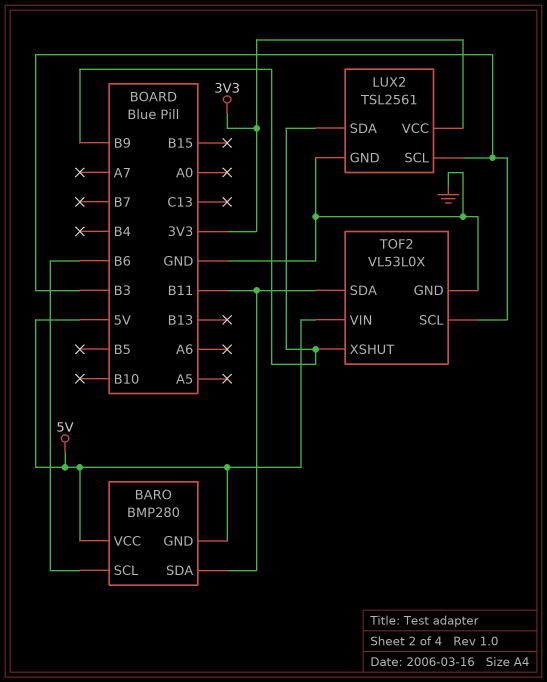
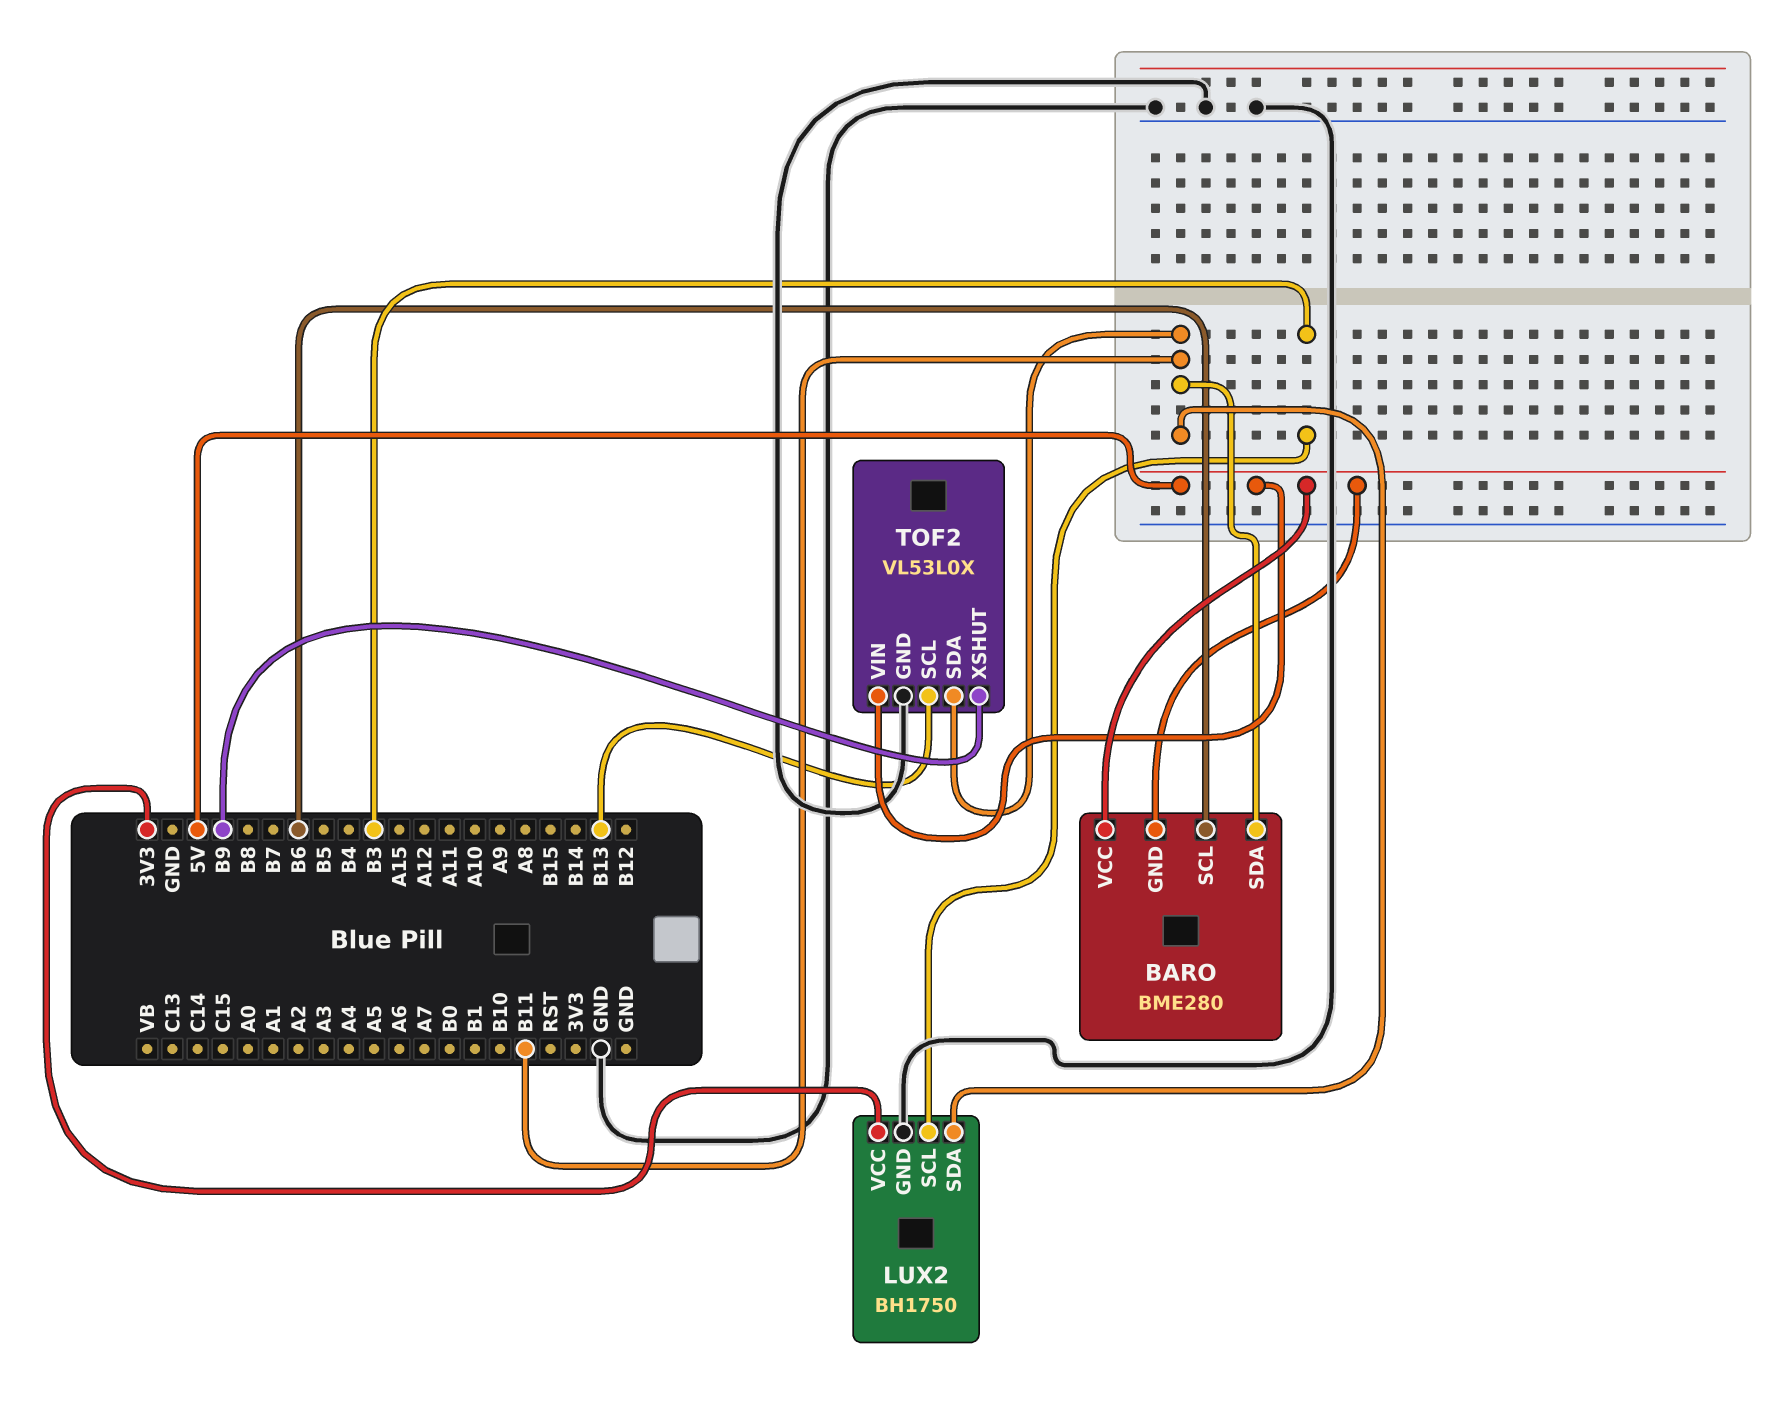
BARO: BMP280 -> BME280
LUX2: TSL2561 -> BH1750
LUX2 pin SDA: B9 -> B11
TOF2 pin SCL: B3 -> B13

